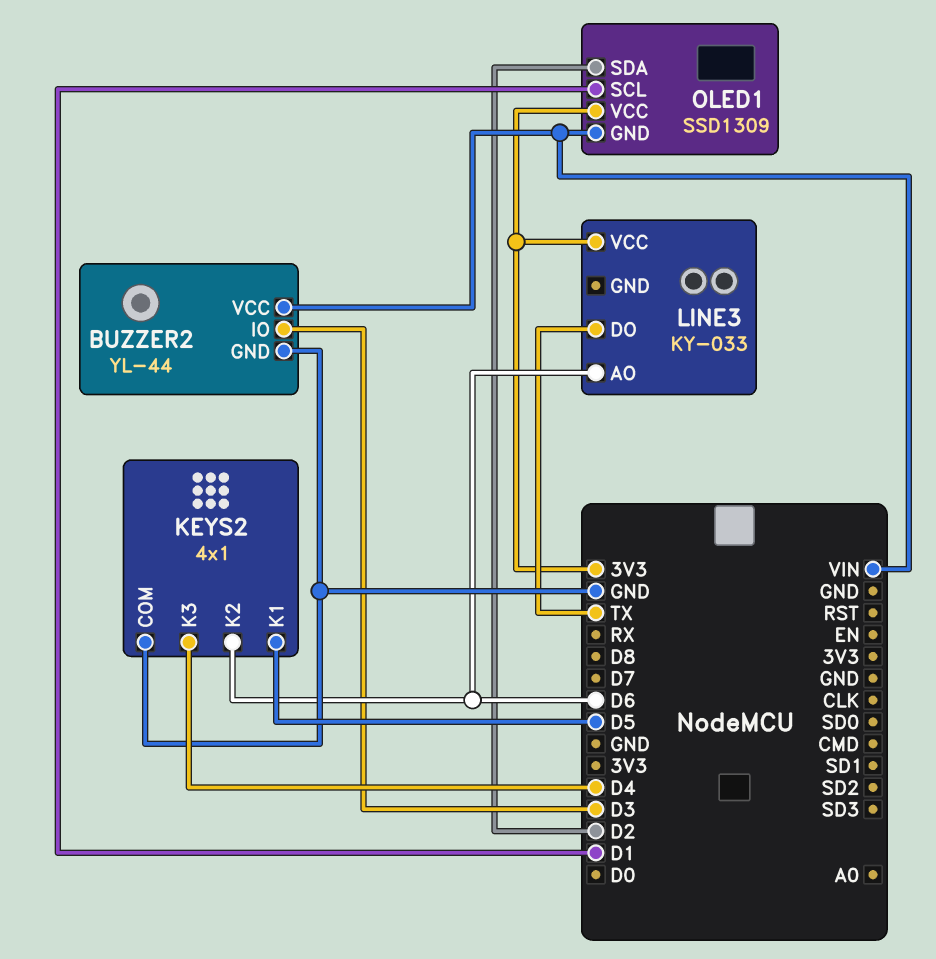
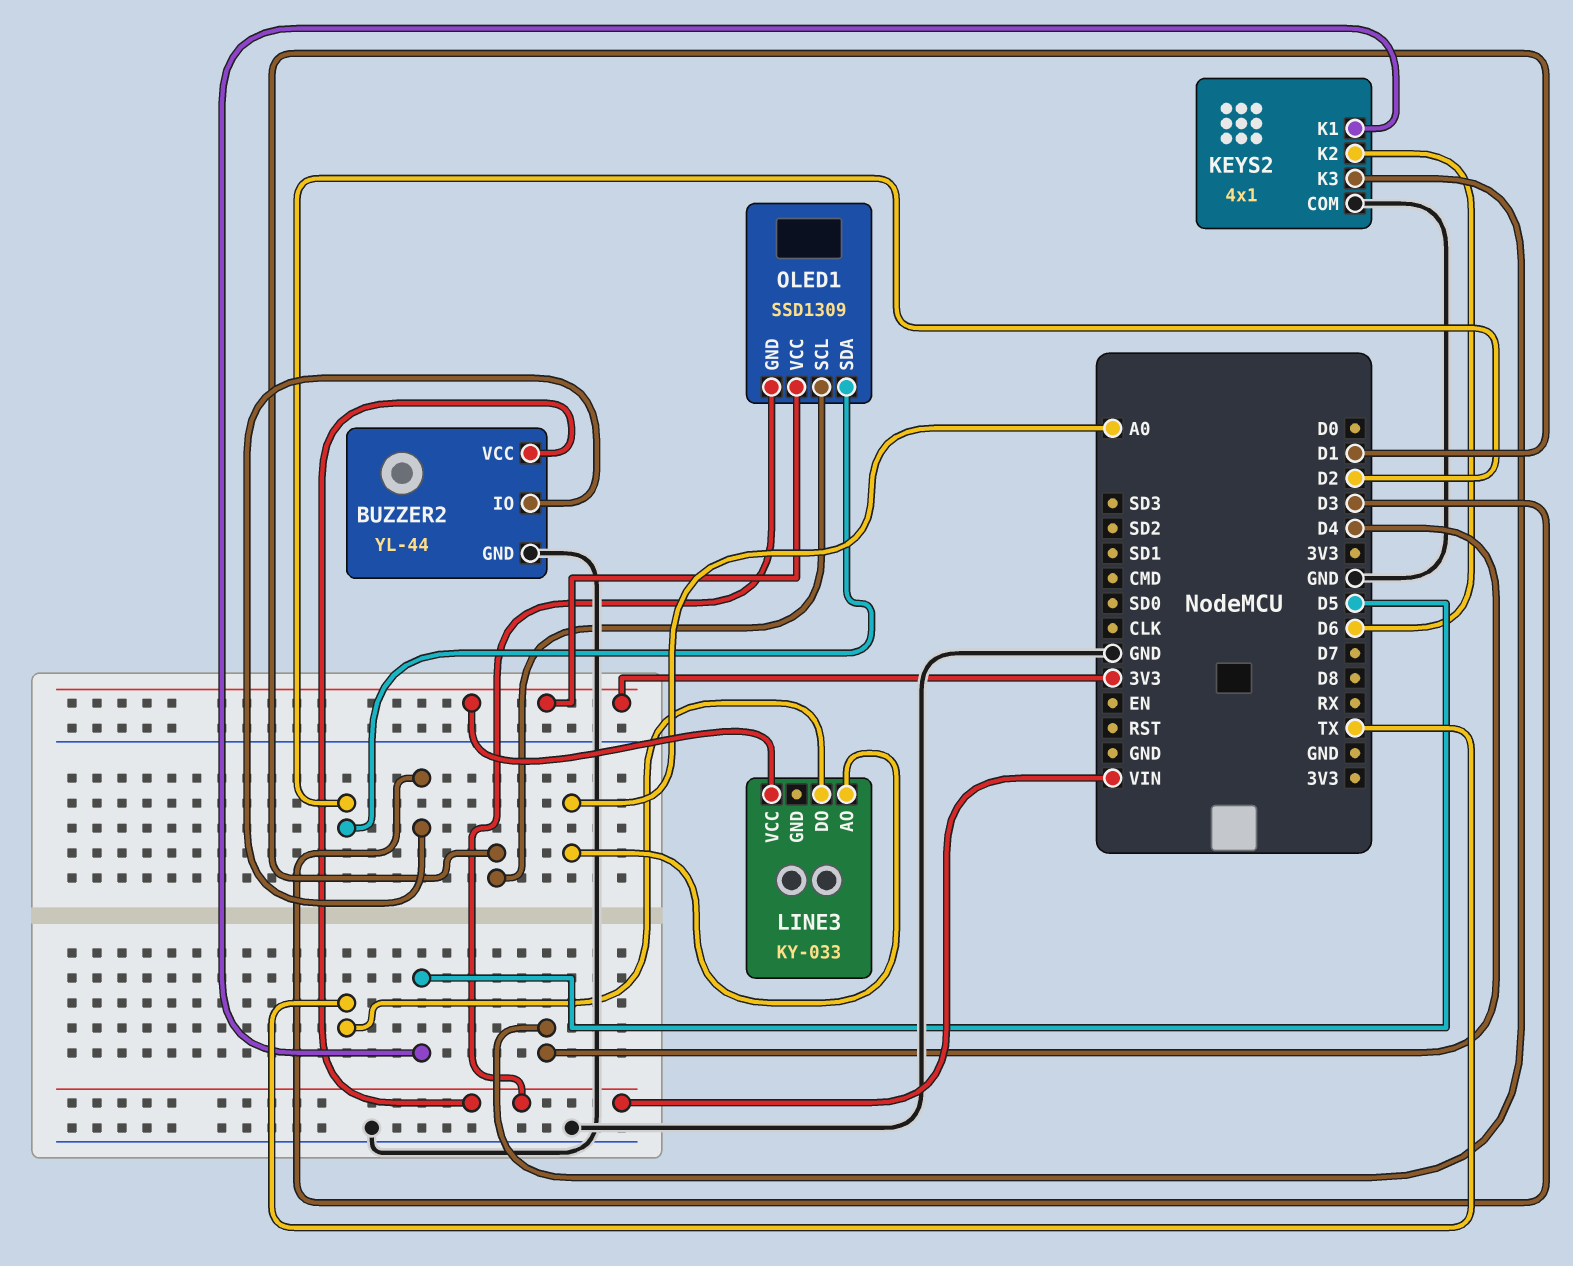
LINE3 pin AO: D6 -> A0

